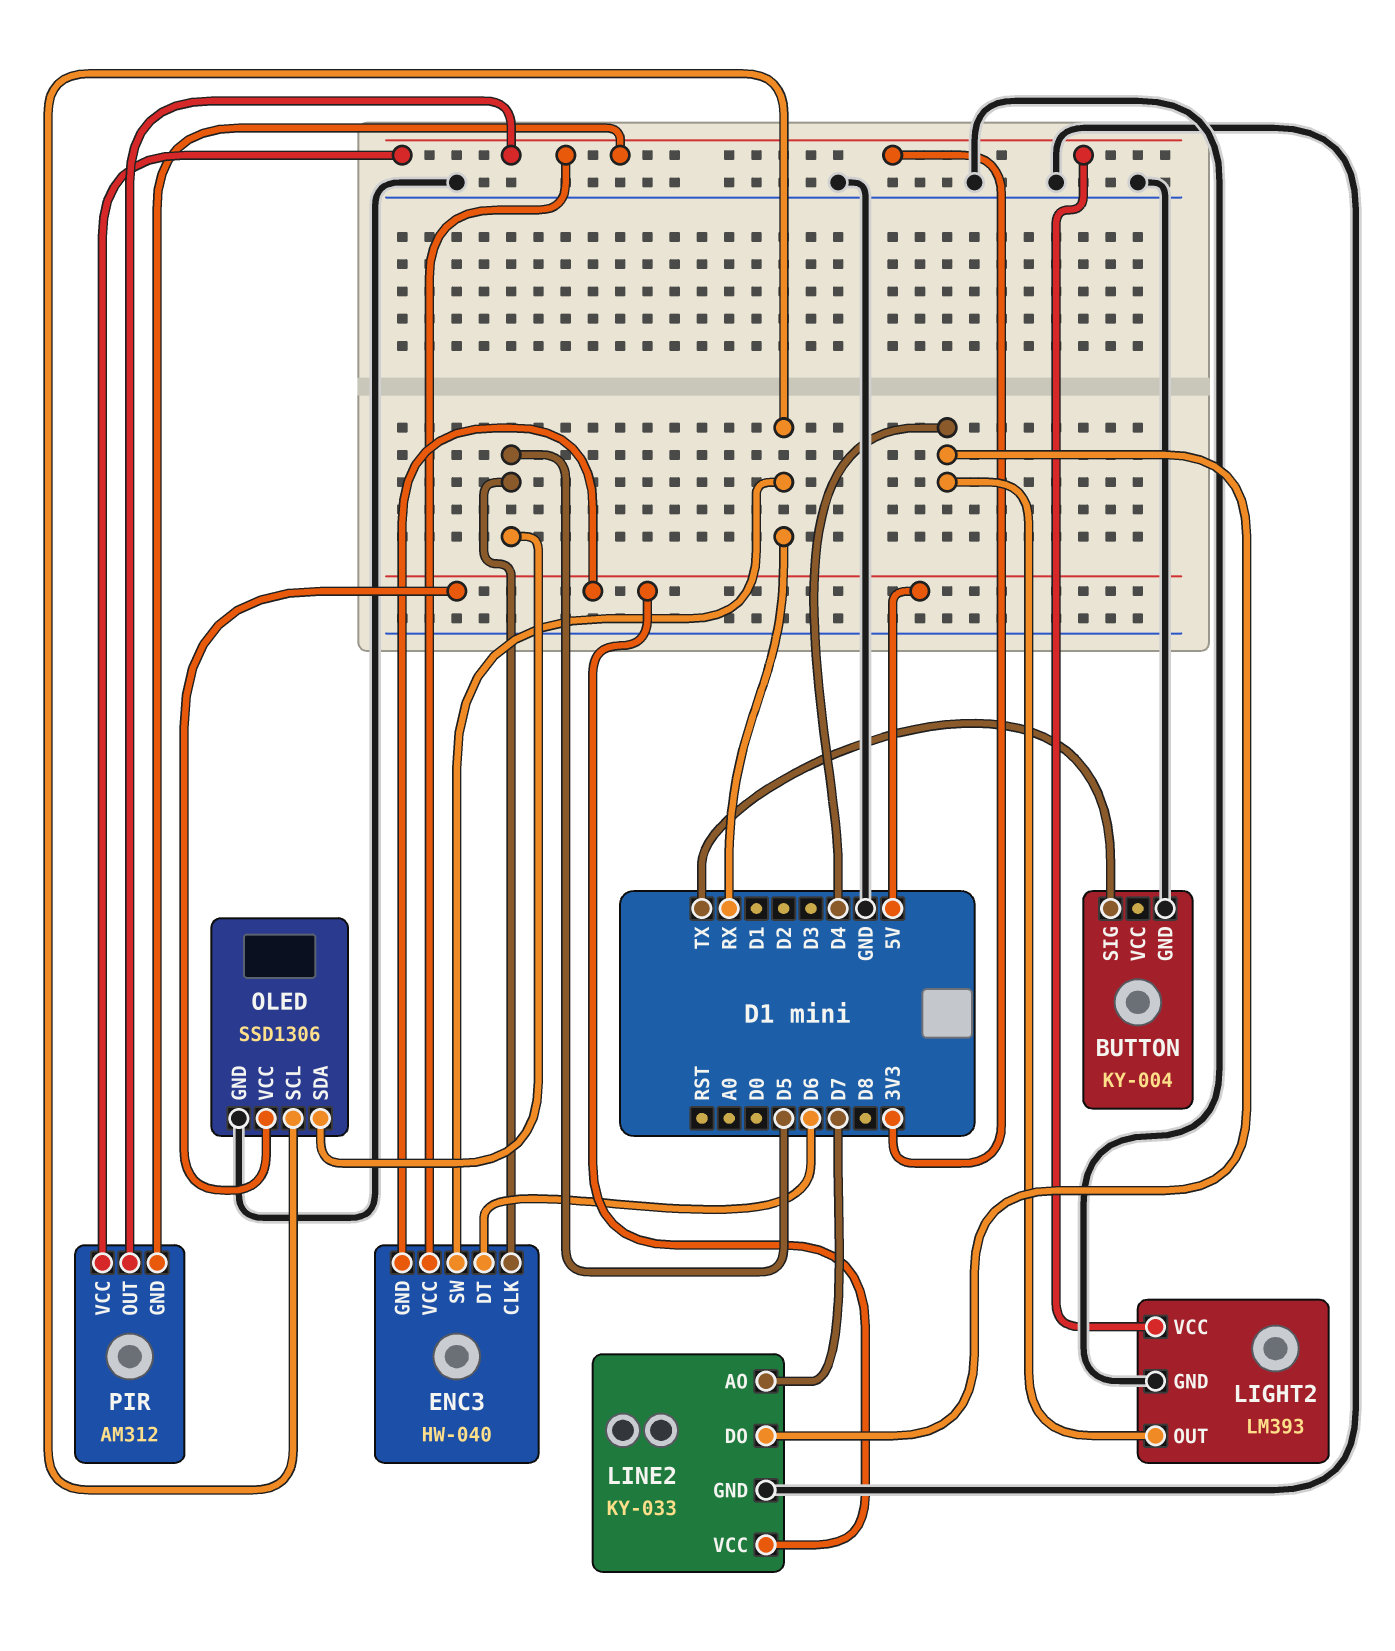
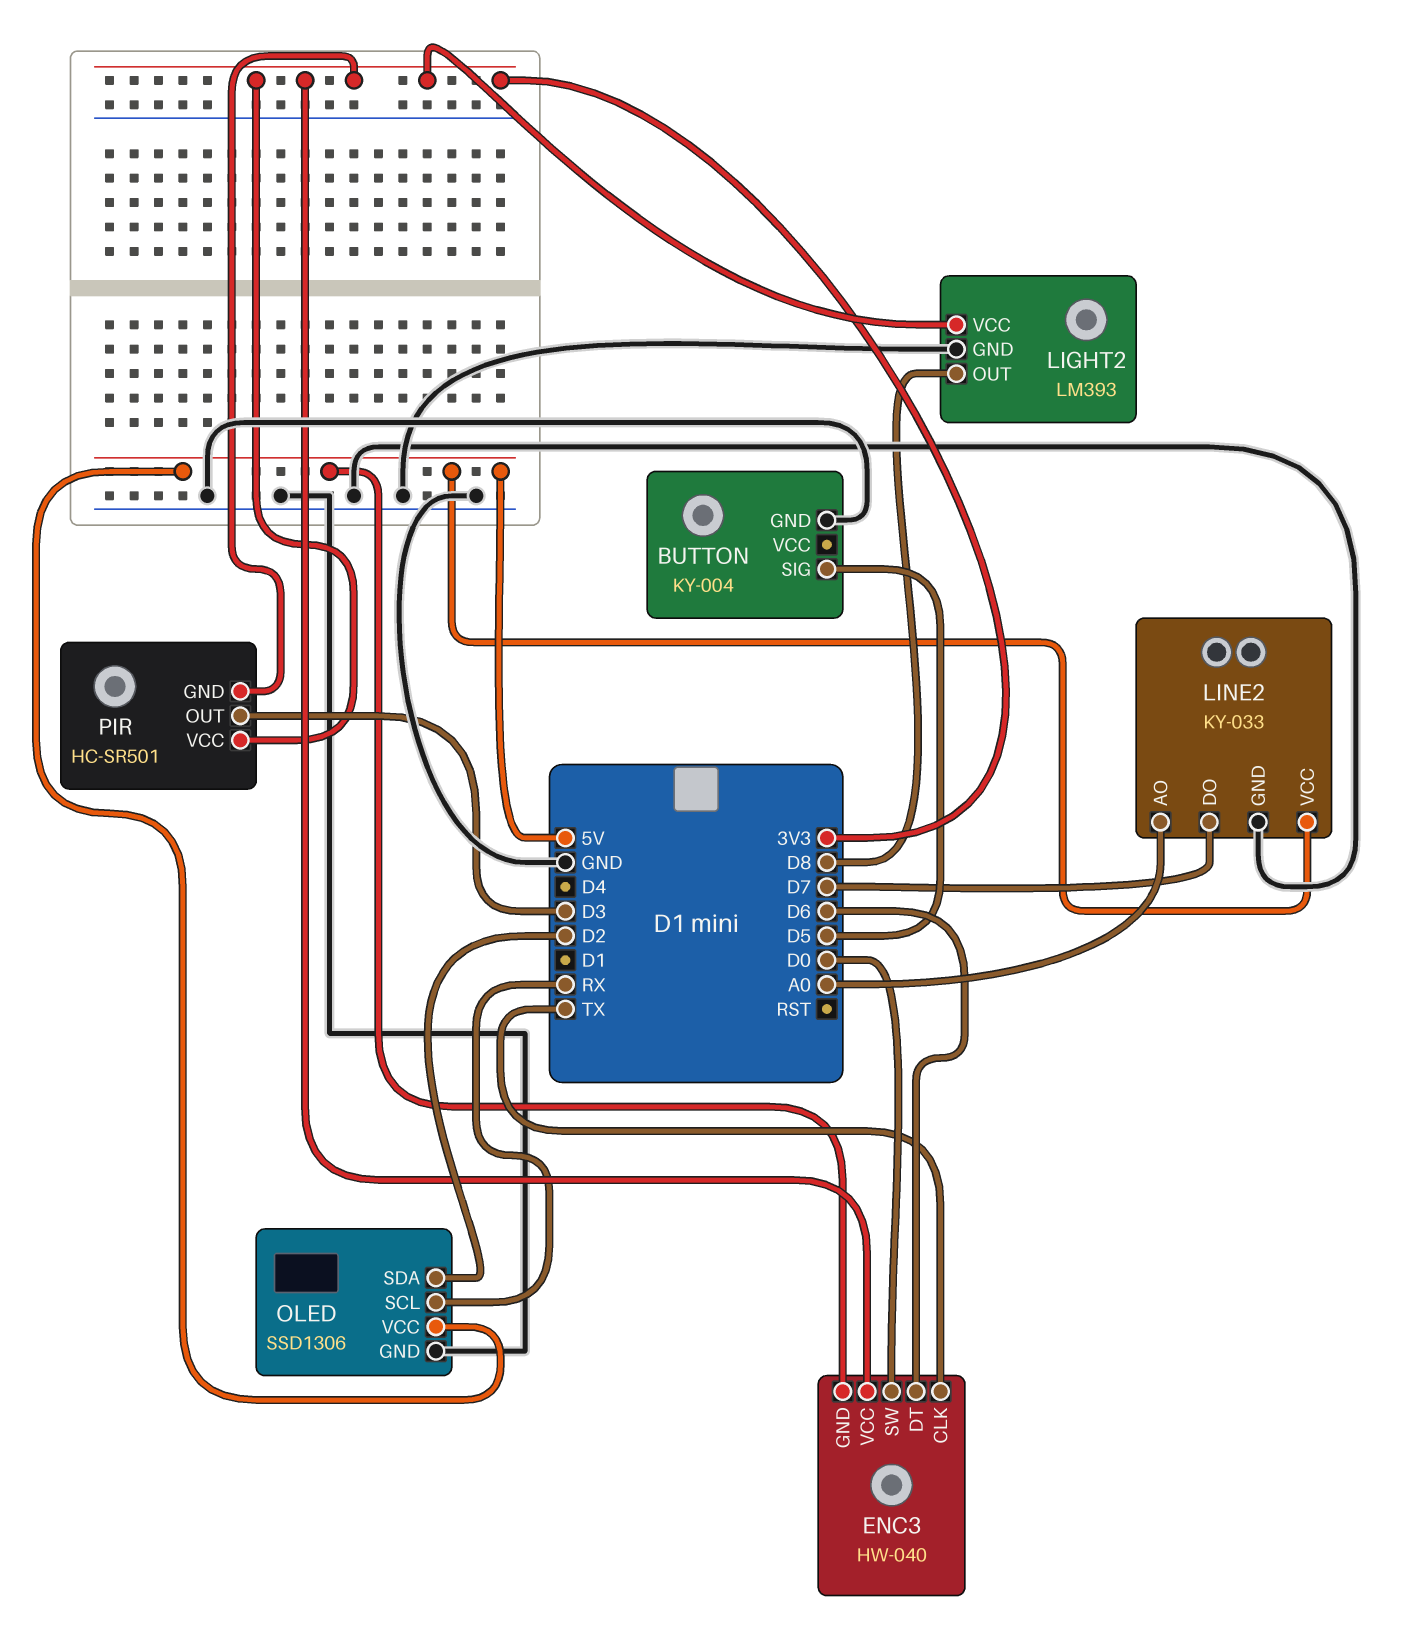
BUTTON pin SIG: TX -> D5
ENC3 pin CLK: D5 -> TX
ENC3 pin SW: RX -> D0
LIGHT2 pin OUT: D4 -> D8
LINE2 pin AO: D7 -> A0
LINE2 pin DO: D4 -> D7
OLED pin SDA: D5 -> D2
PIR: AM312 -> HC-SR501
PIR pin OUT: 3V3 -> D3

